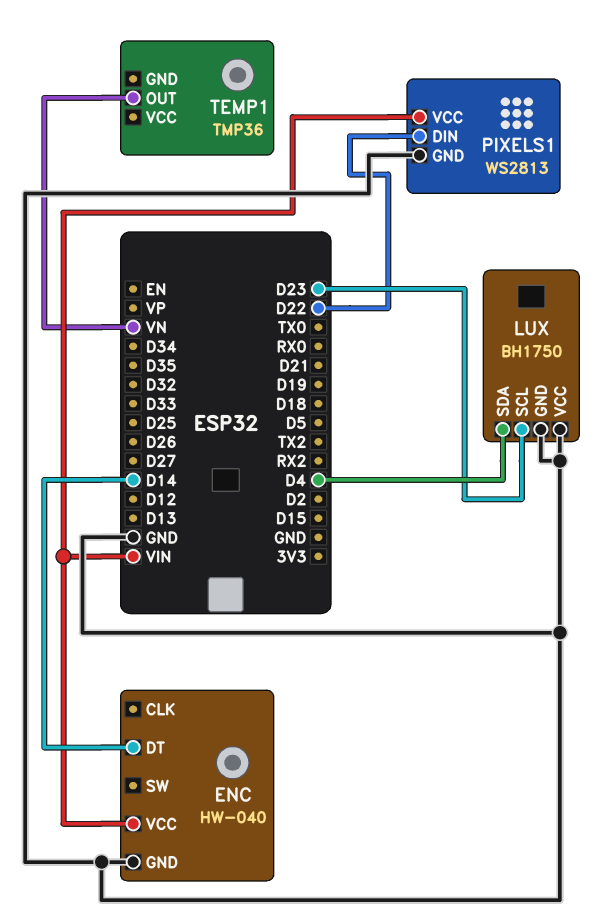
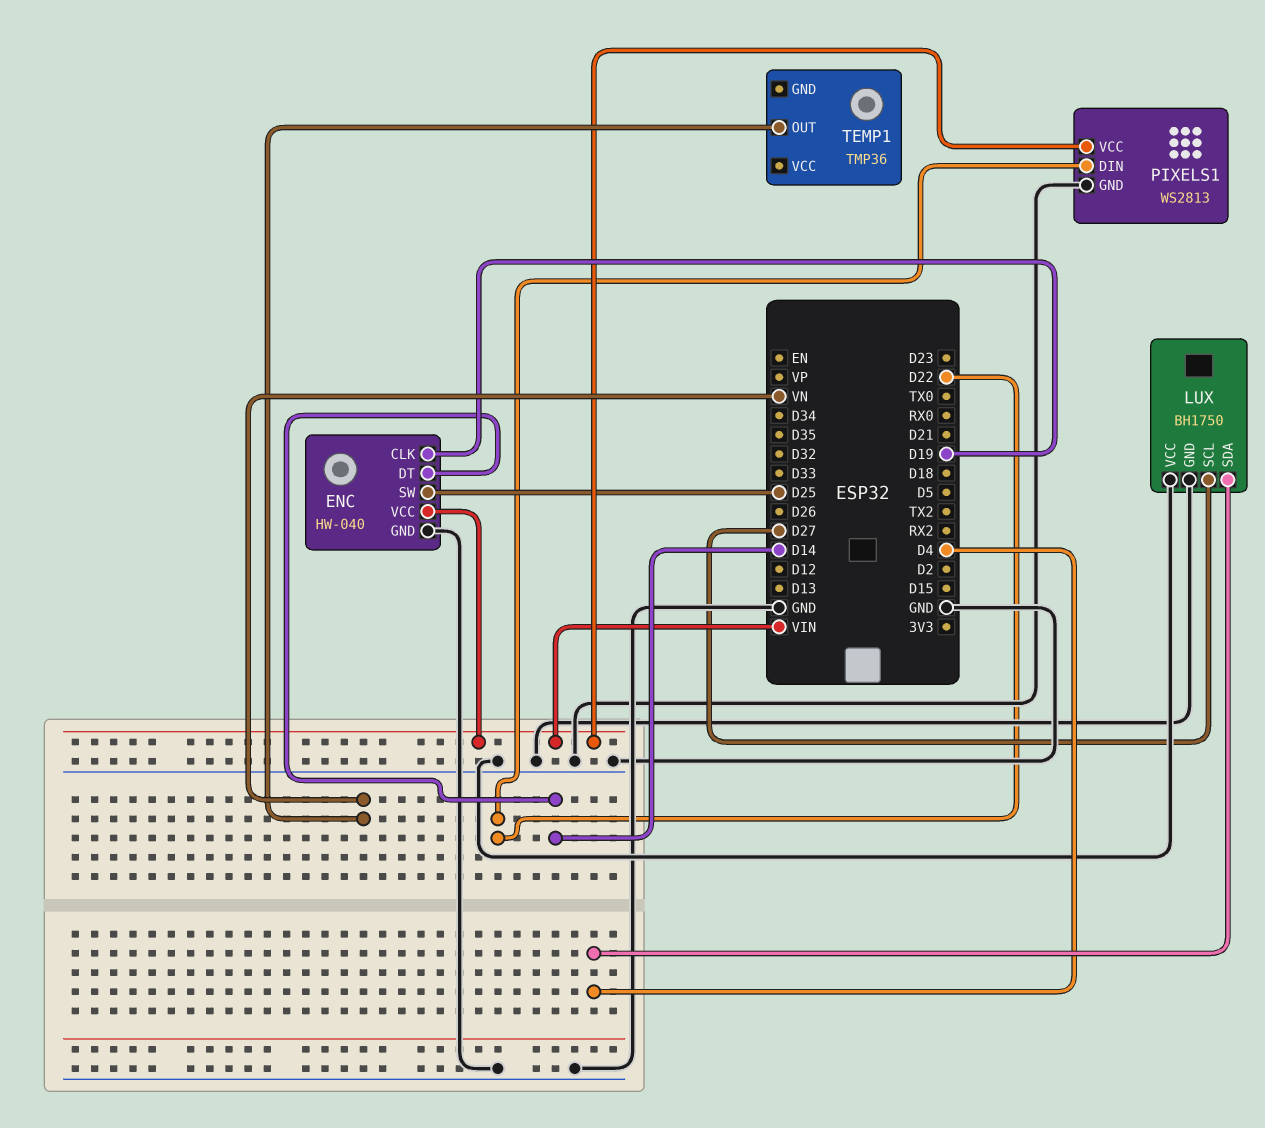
ENC pin CLK: none -> D19
ENC pin SW: none -> D25
LUX pin SCL: D23 -> D27

